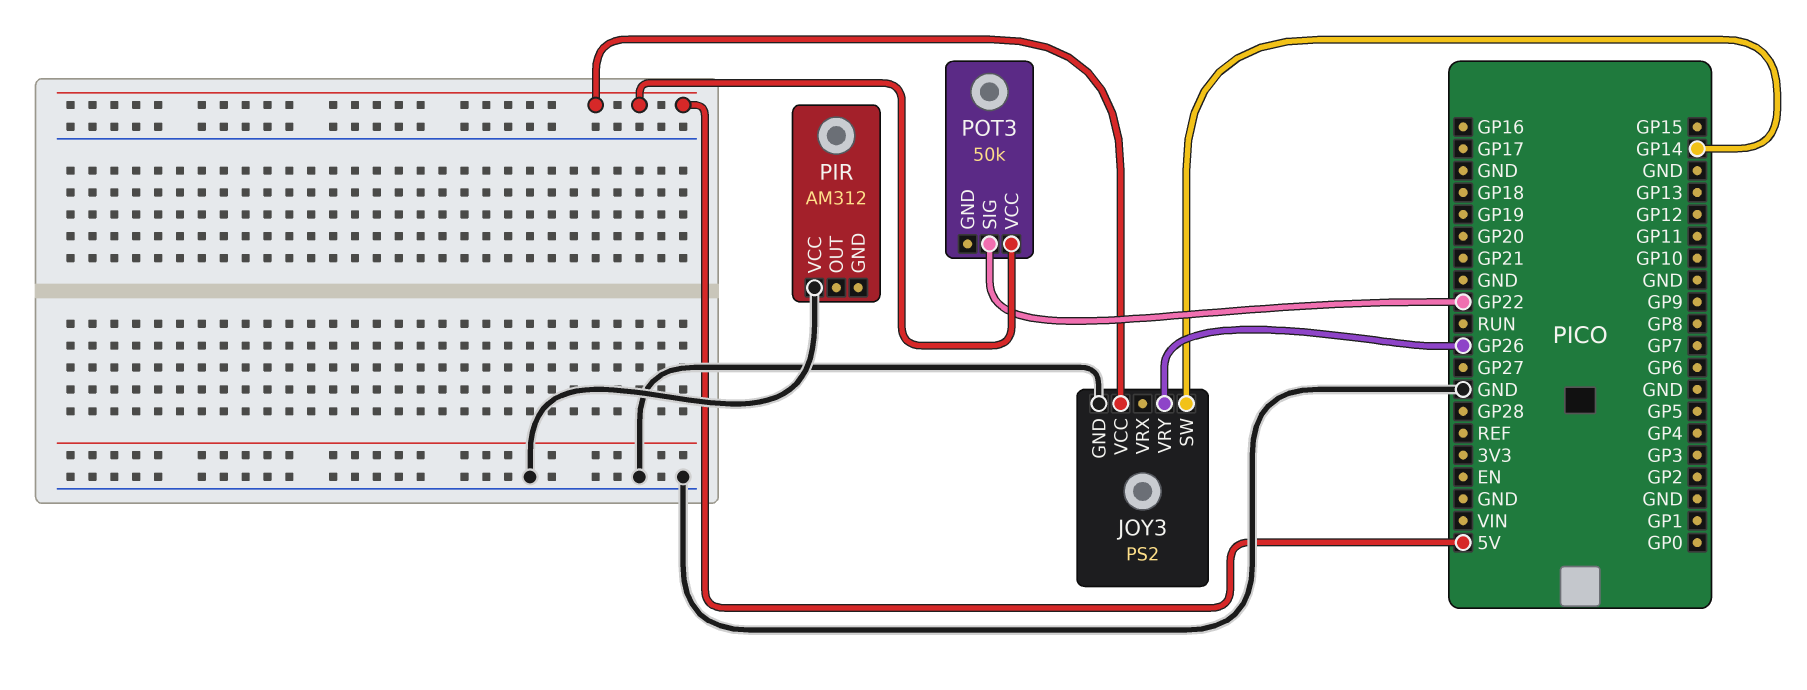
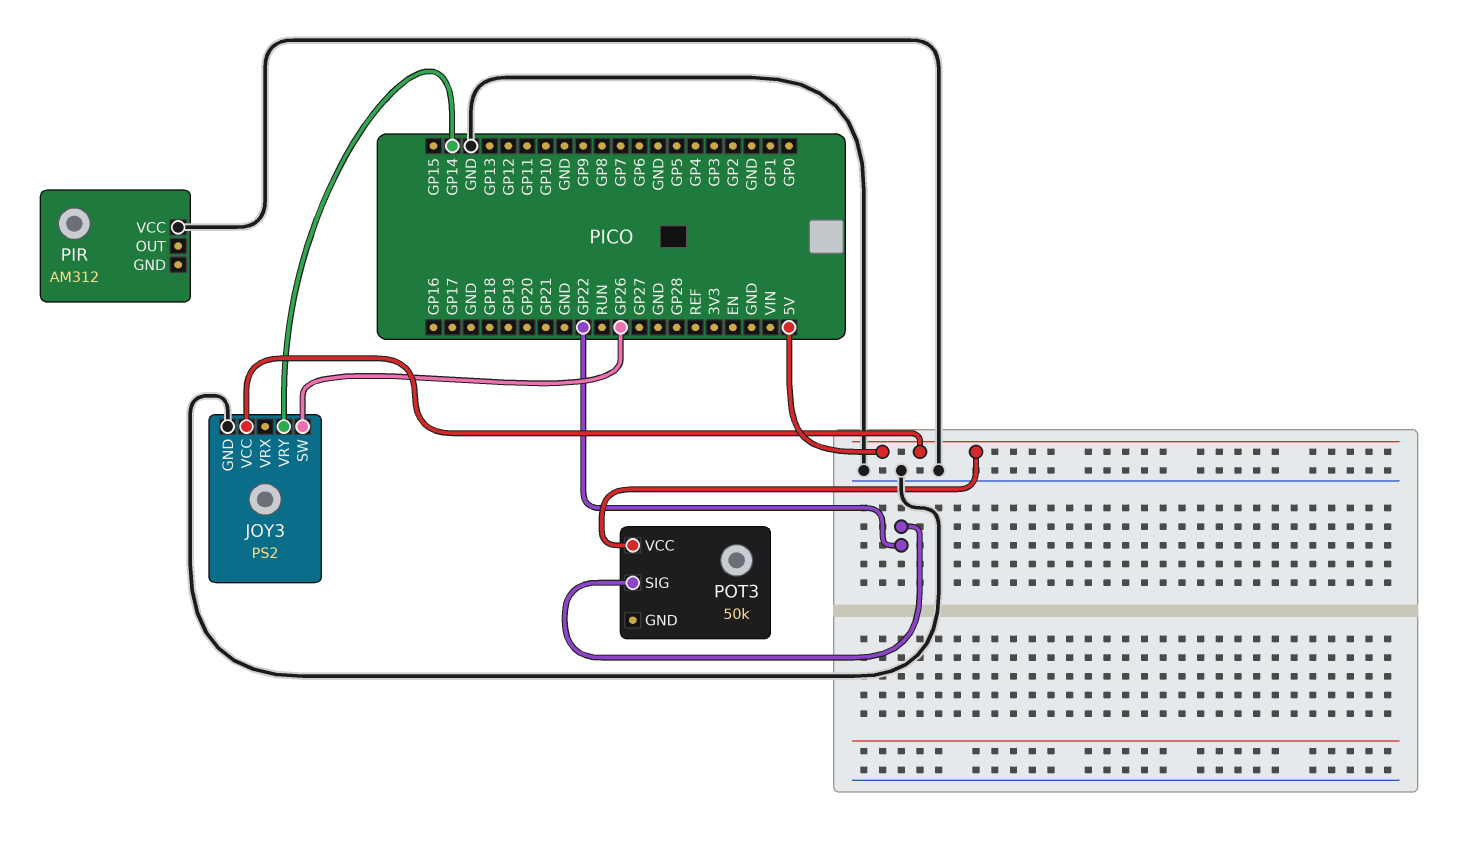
JOY3 pin SW: GP14 -> GP26
JOY3 pin VRY: GP26 -> GP14

